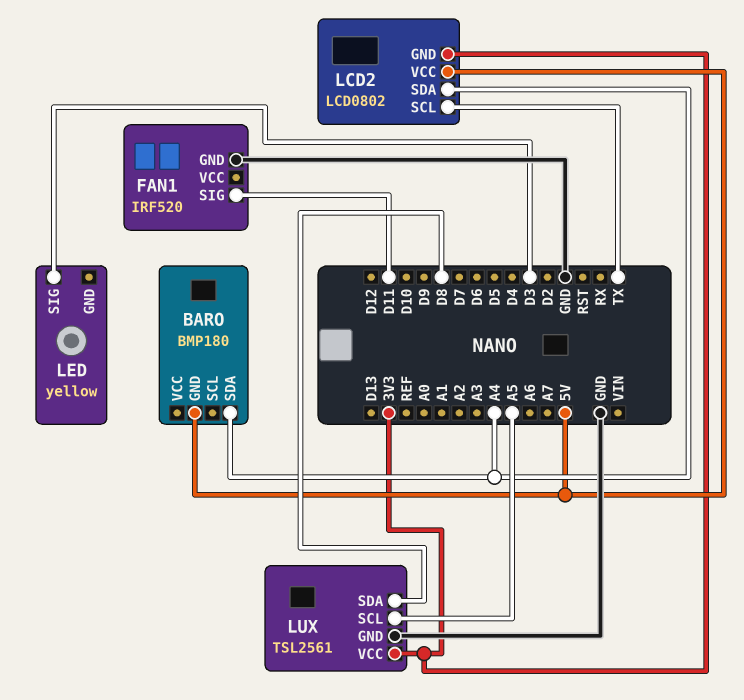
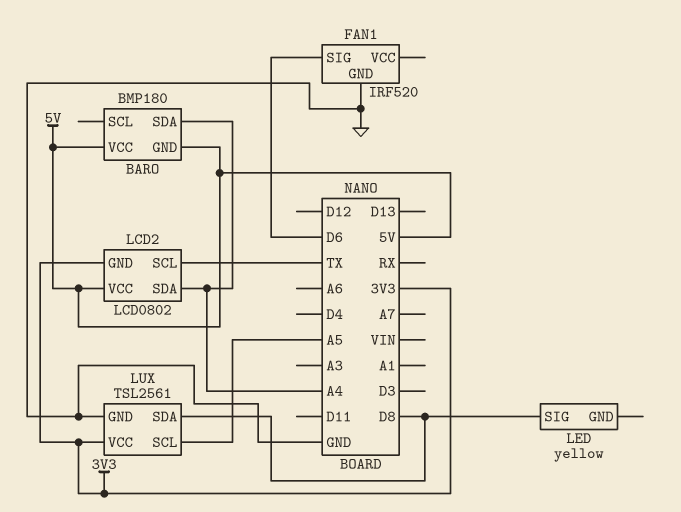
BARO pin VCC: none -> 5V
FAN1 pin SIG: D11 -> D6
LED pin SIG: D3 -> D8

